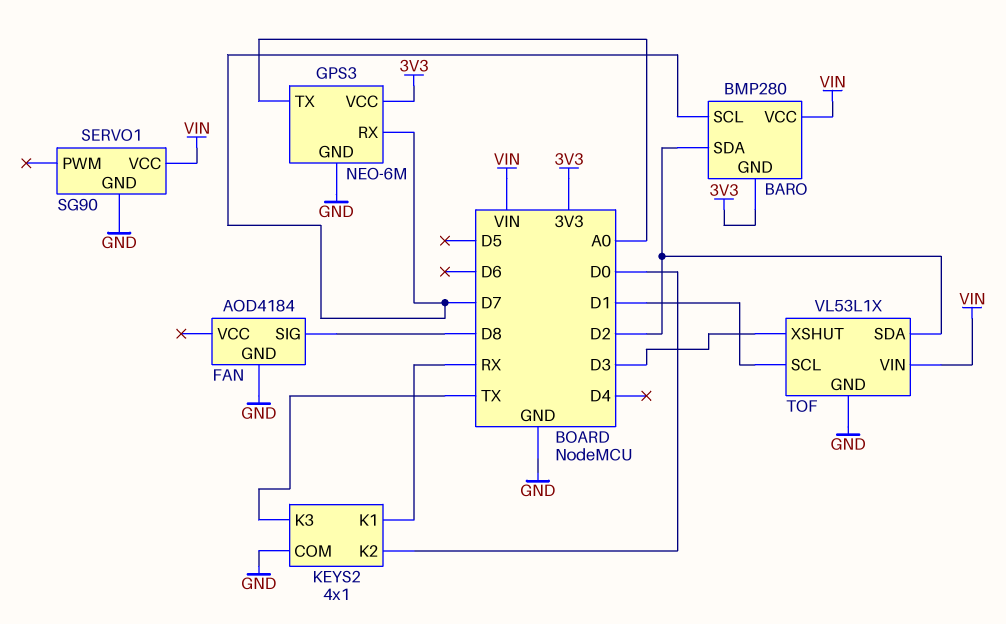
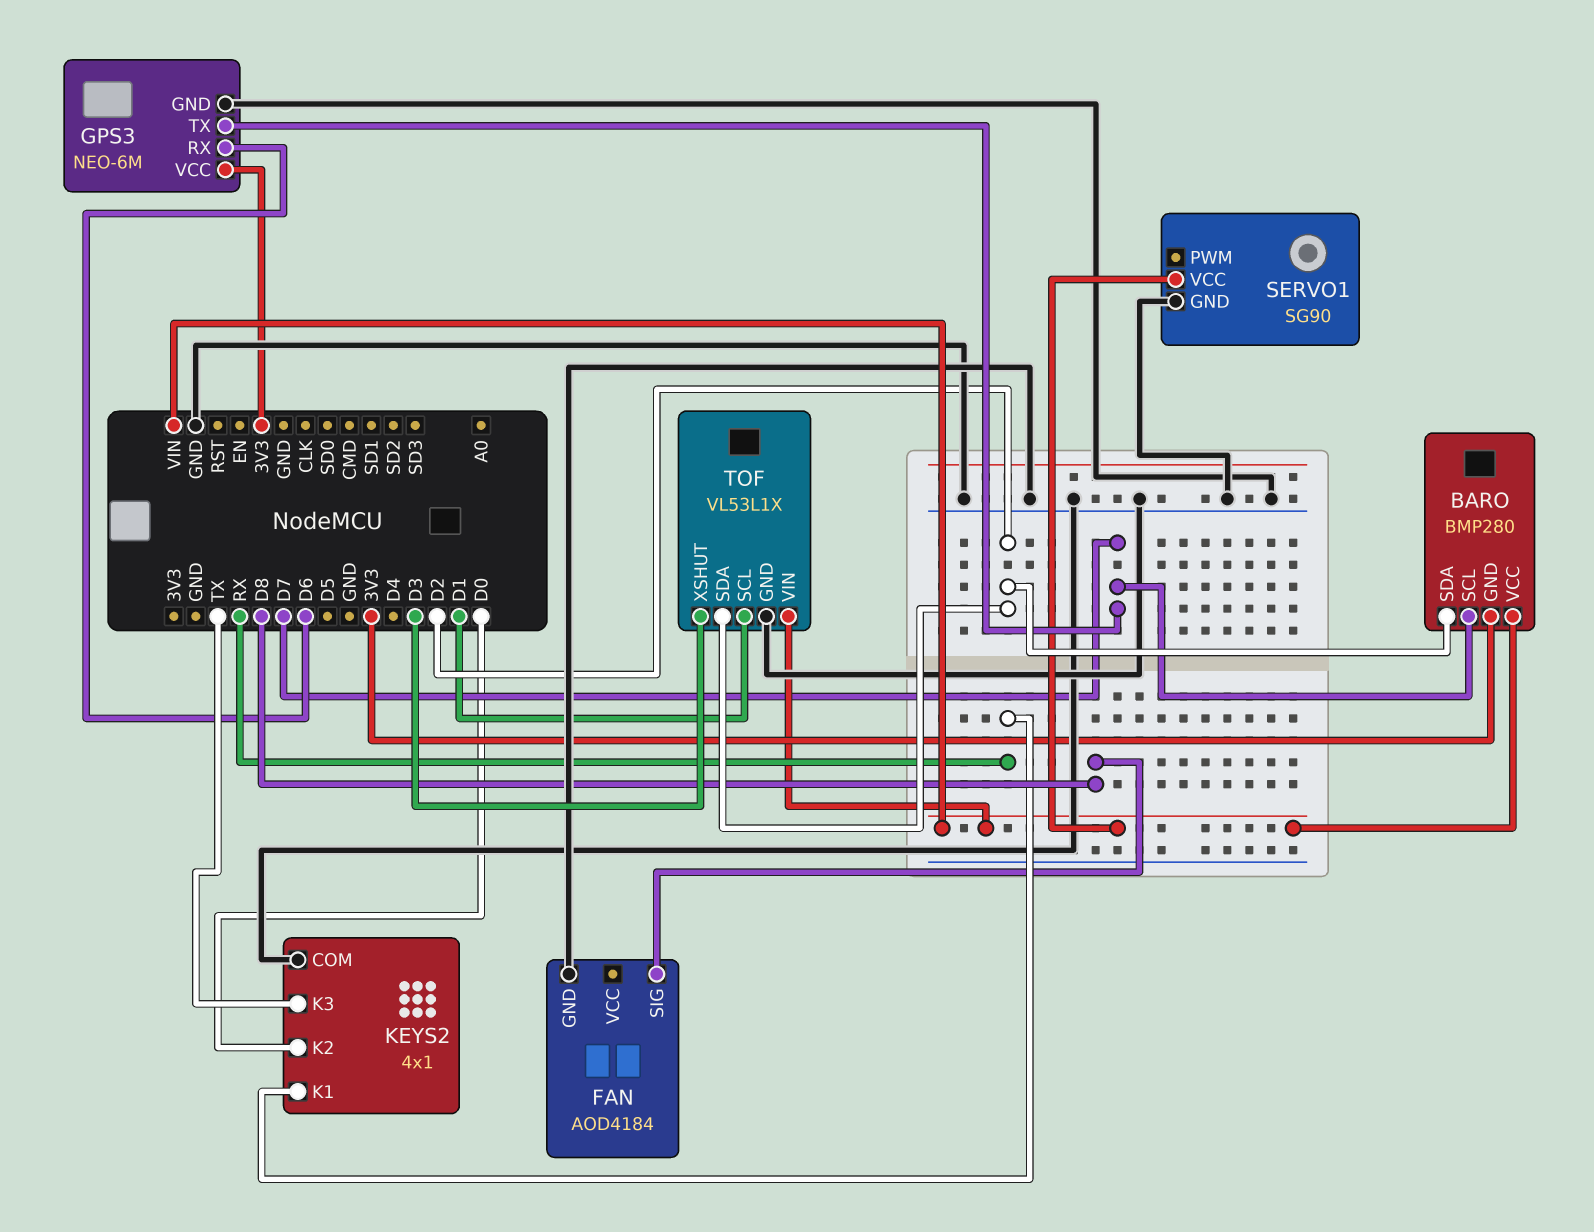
GPS3 pin RX: D7 -> D6
GPS3 pin TX: A0 -> D7

